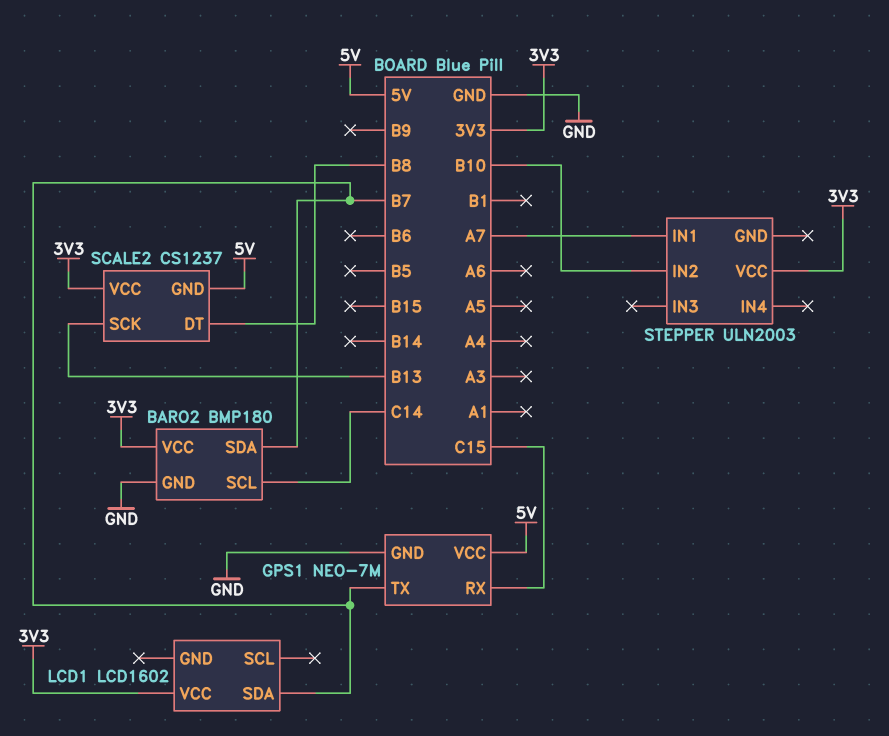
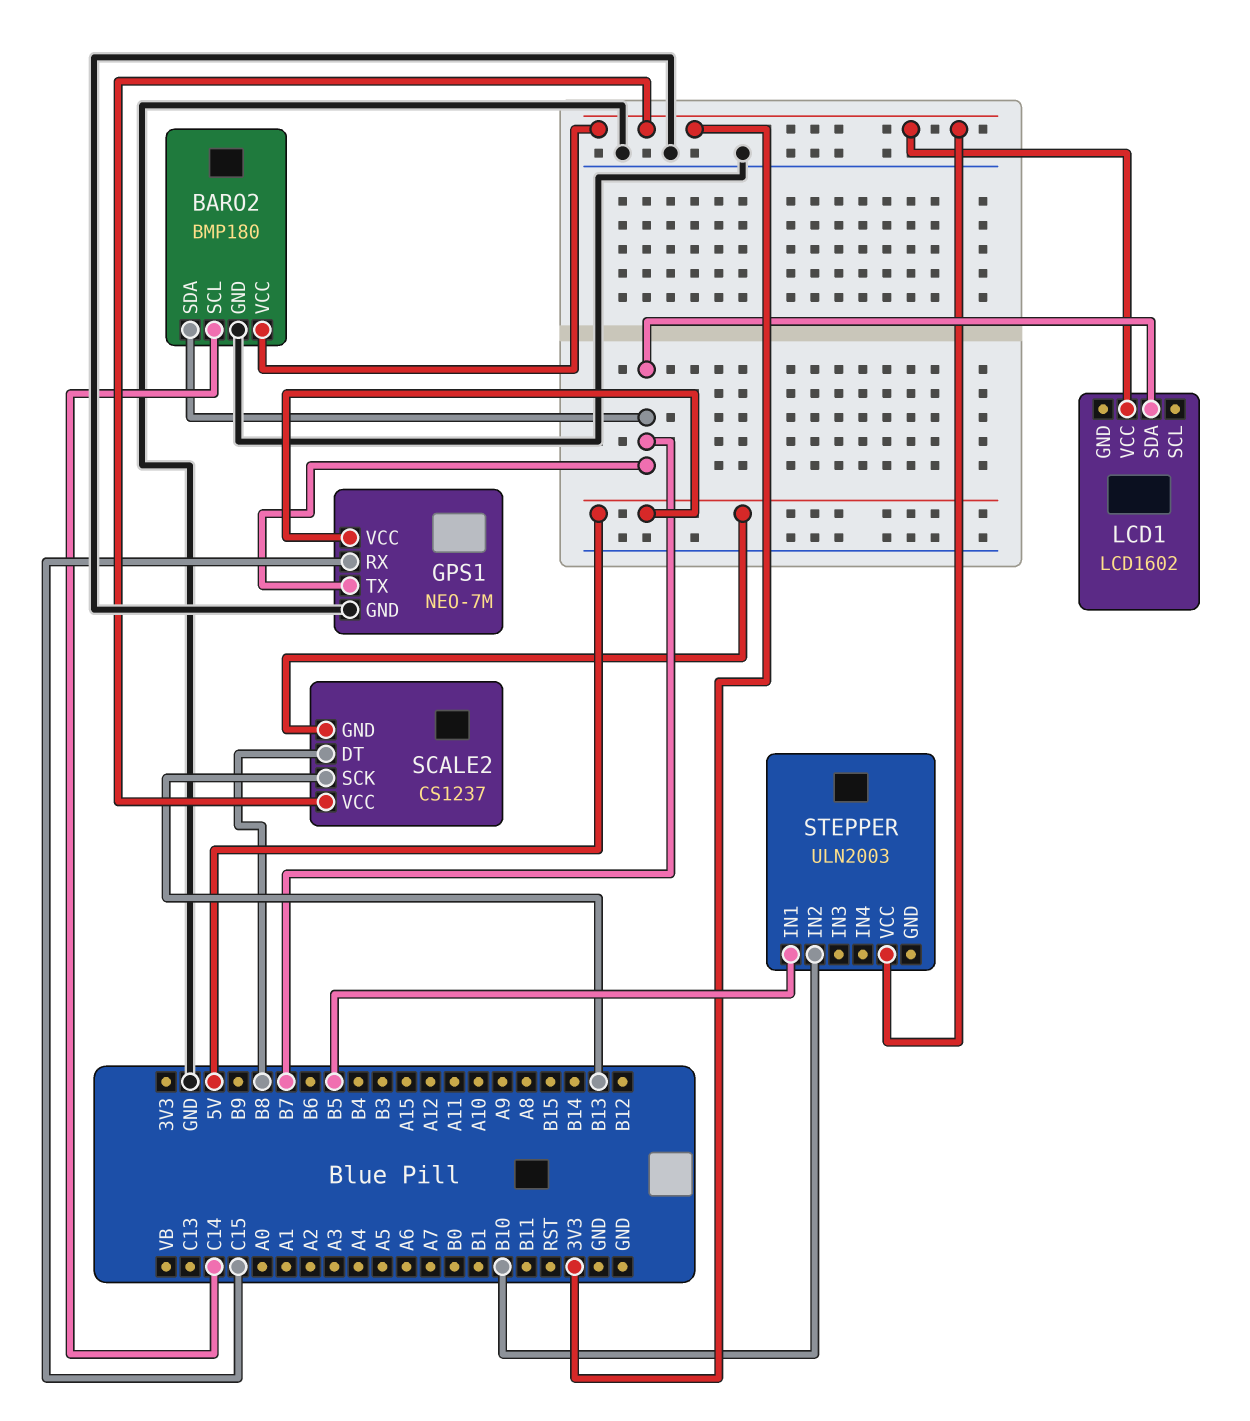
STEPPER pin IN1: A7 -> B5

